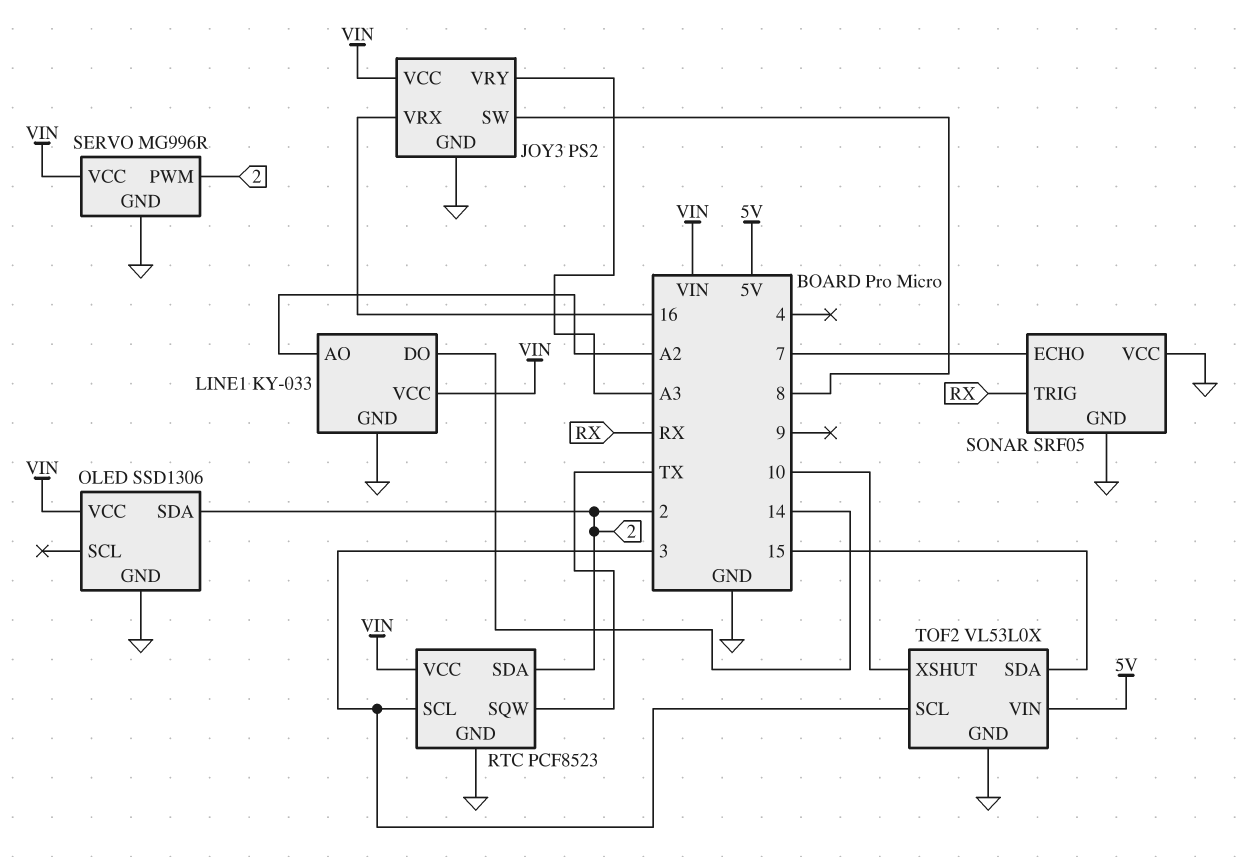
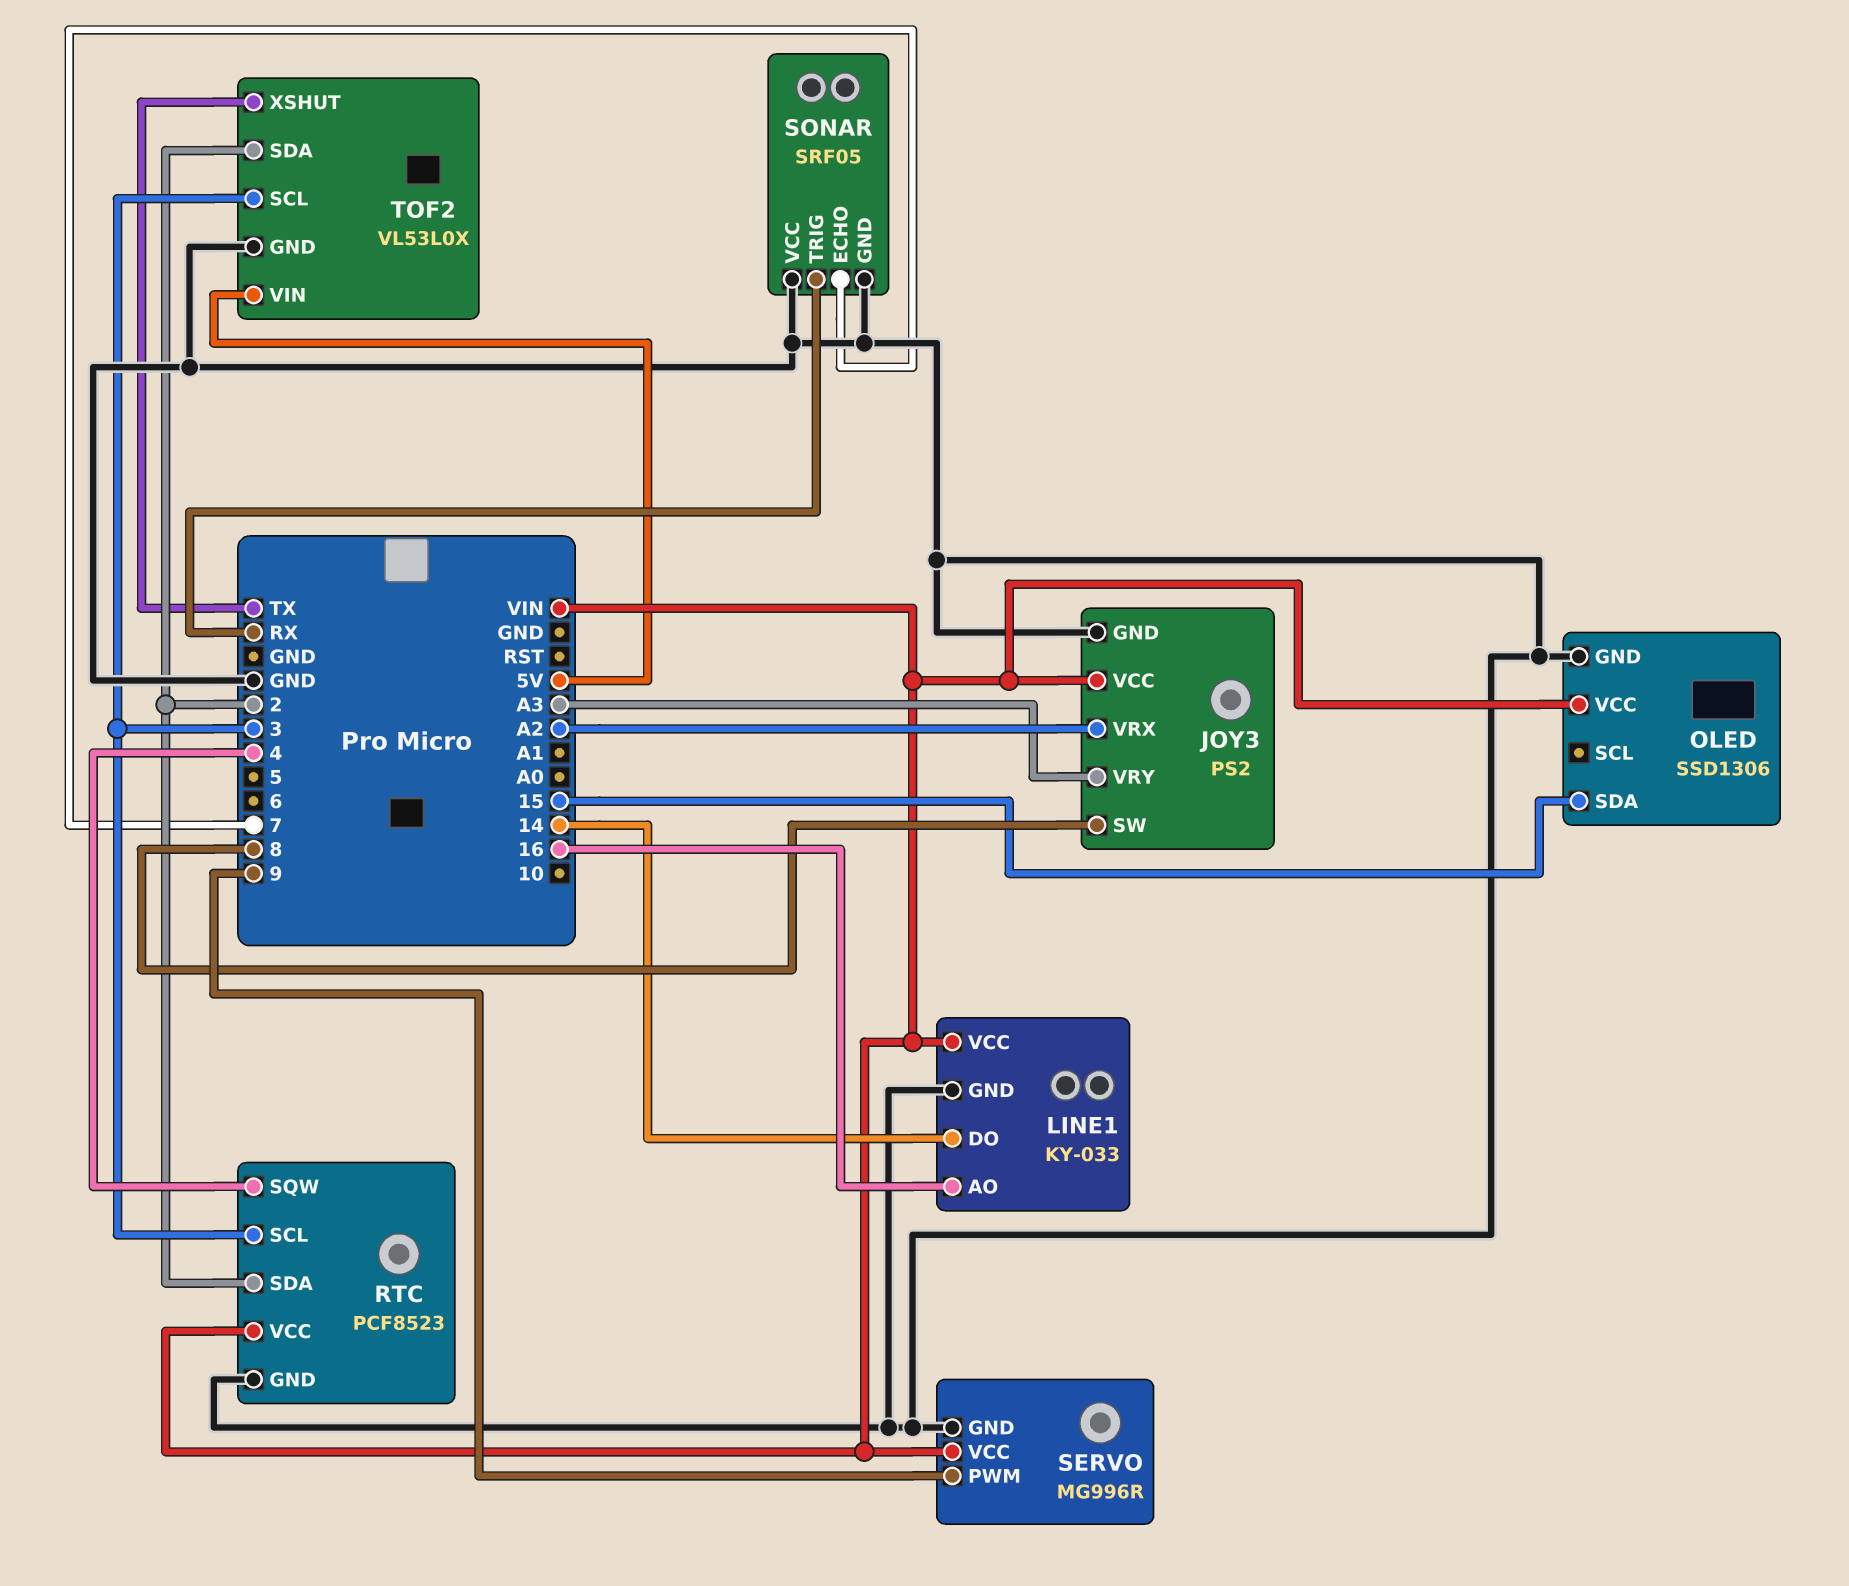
JOY3 pin VRX: 16 -> A2
LINE1 pin AO: A2 -> 16
OLED pin SDA: 2 -> 15
RTC pin SQW: TX -> 4
SERVO pin PWM: 2 -> 9
TOF2 pin SDA: 15 -> 2
TOF2 pin XSHUT: 10 -> TX

